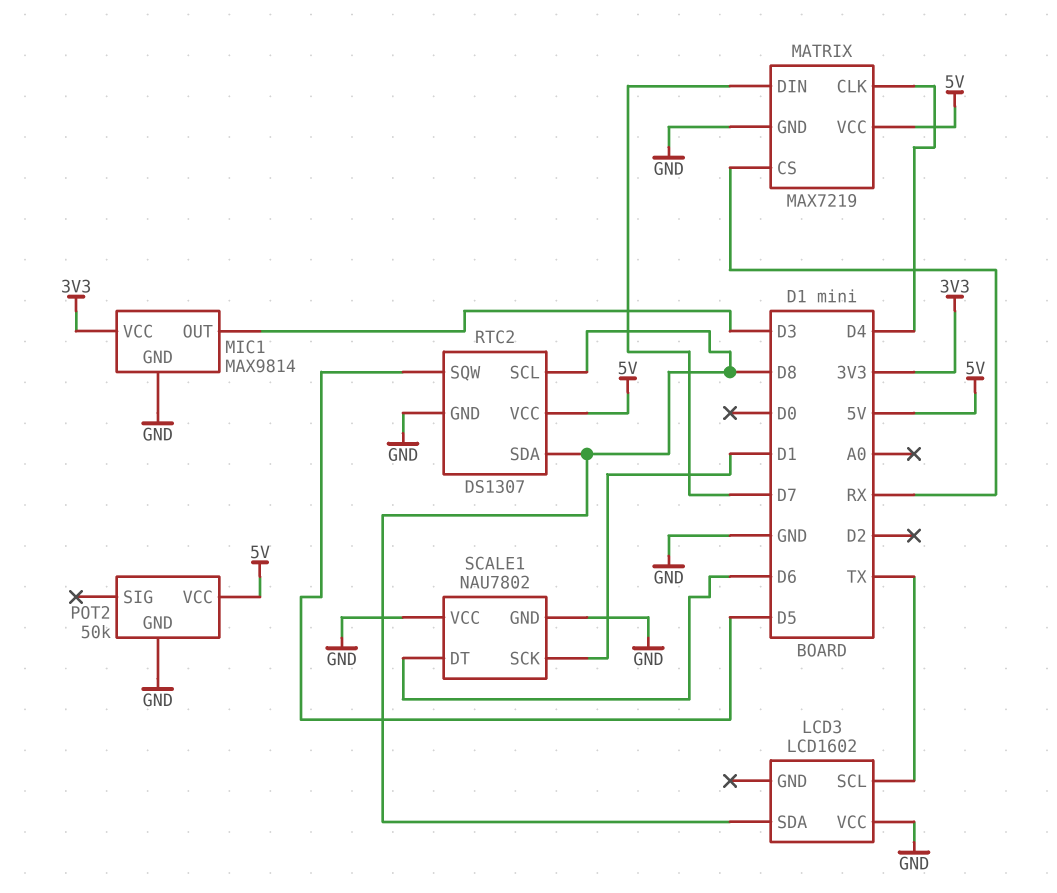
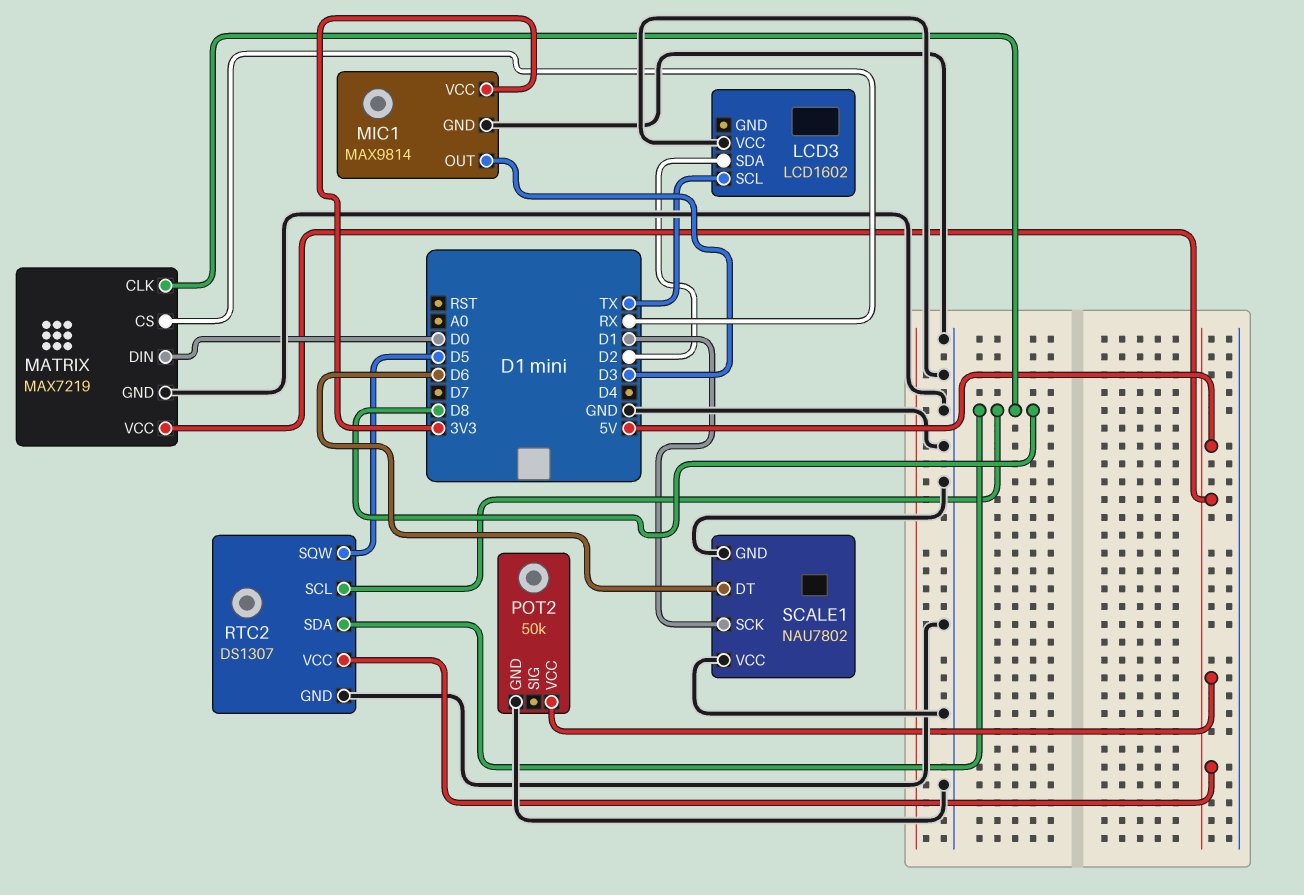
LCD3 pin SDA: D8 -> D2
MATRIX pin CLK: D4 -> D8
MATRIX pin DIN: D7 -> D0

